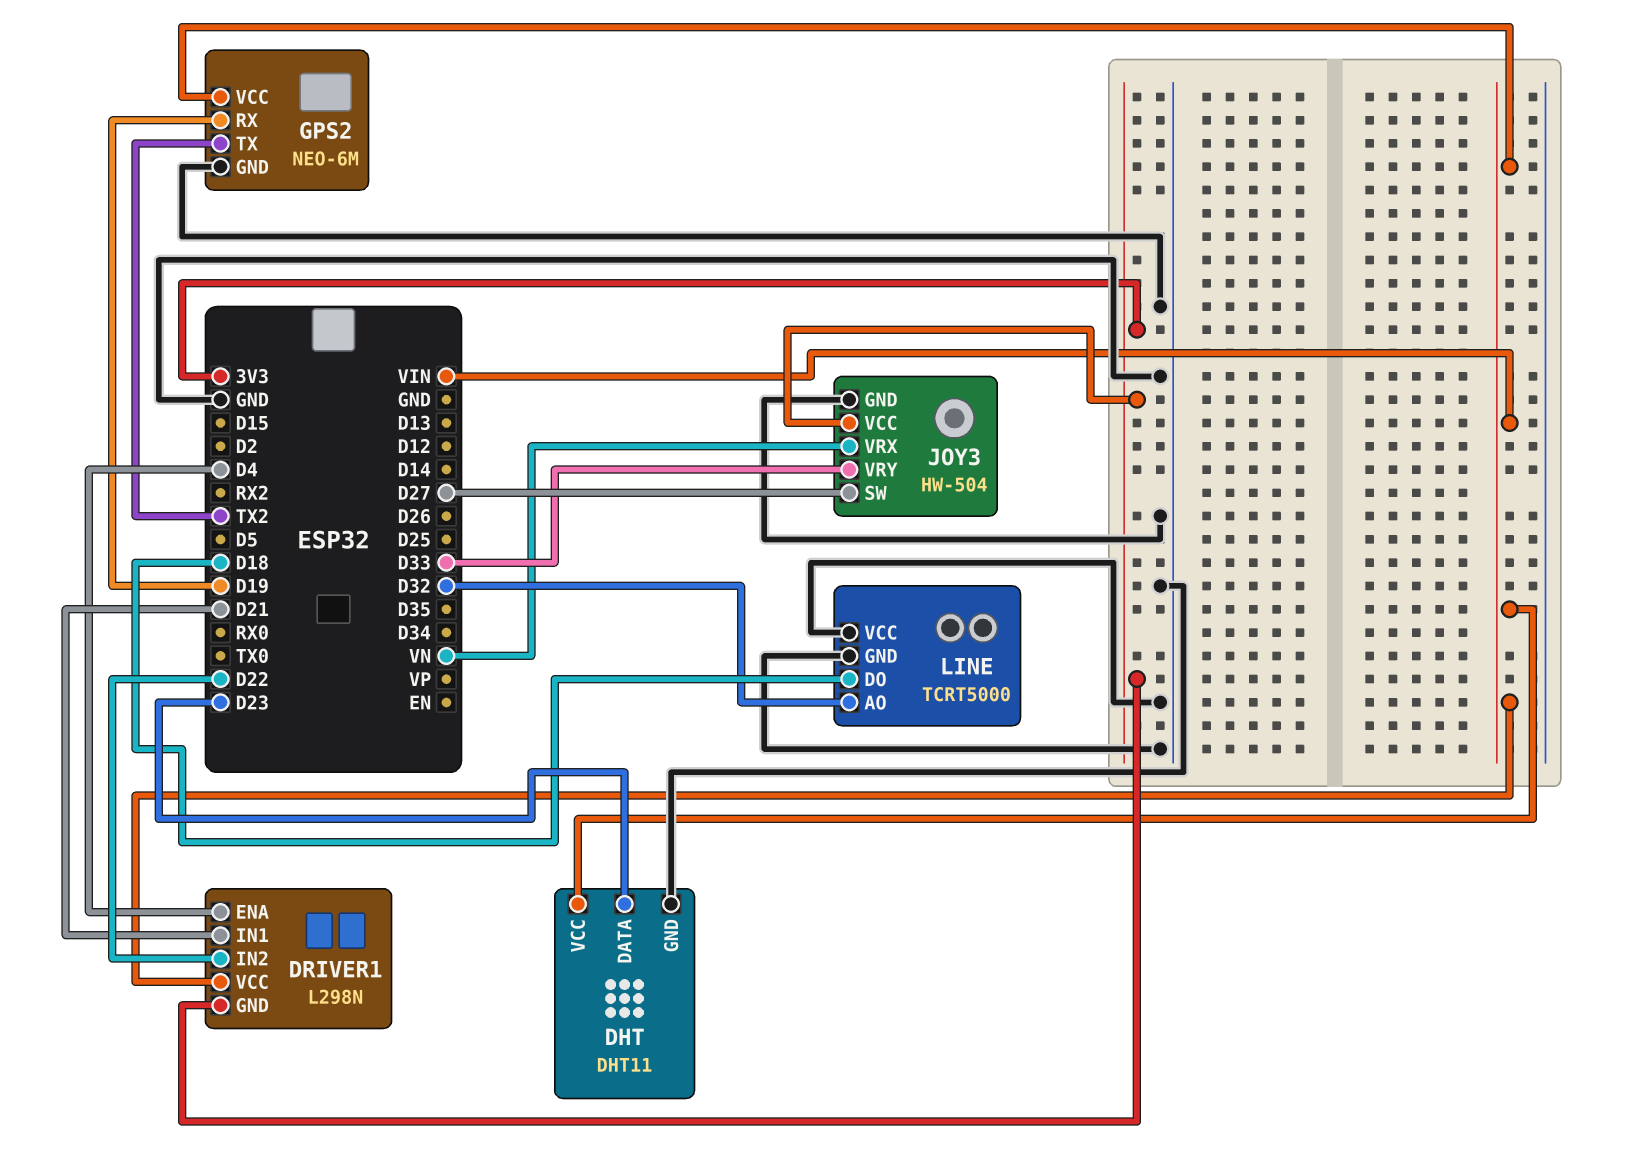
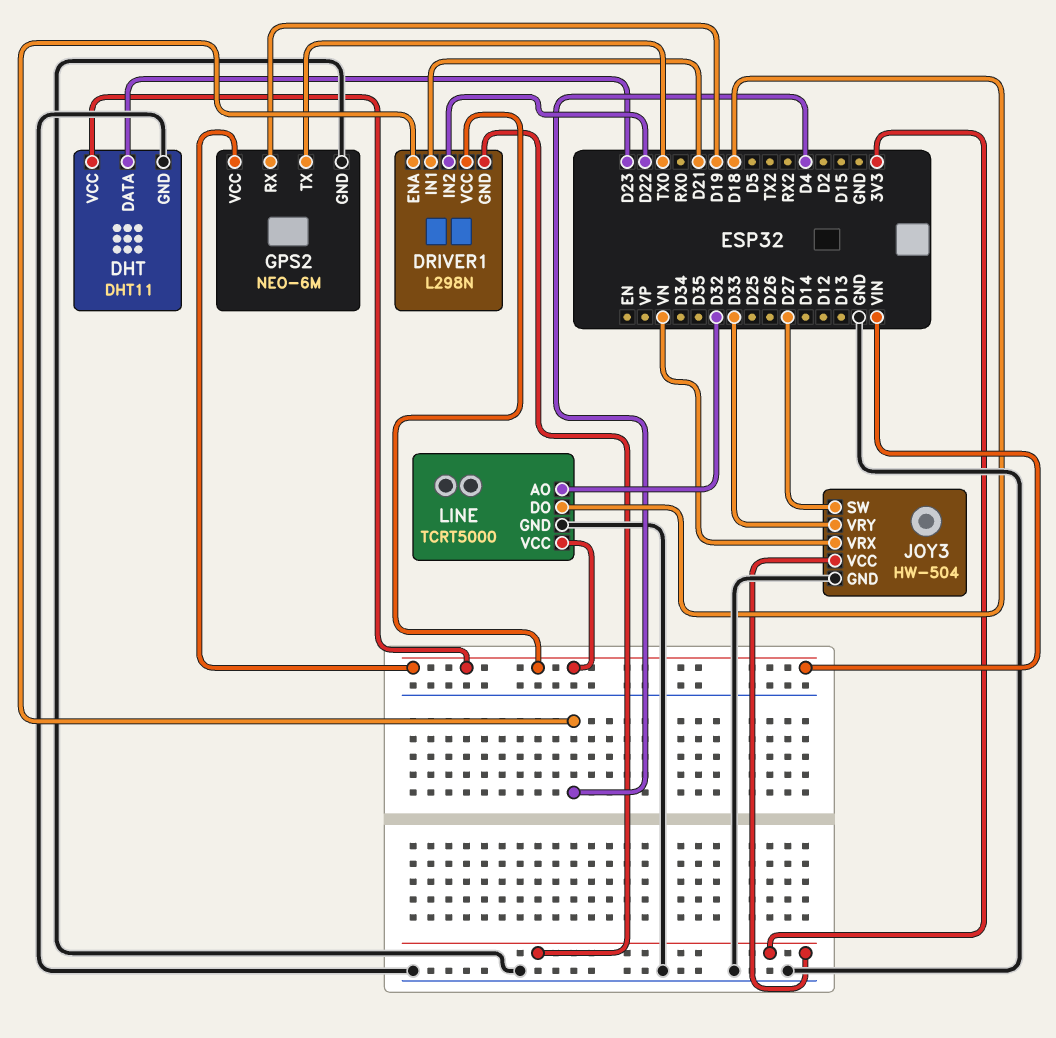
GPS2 pin TX: TX2 -> TX0
LINE pin VCC: GND -> VIN

